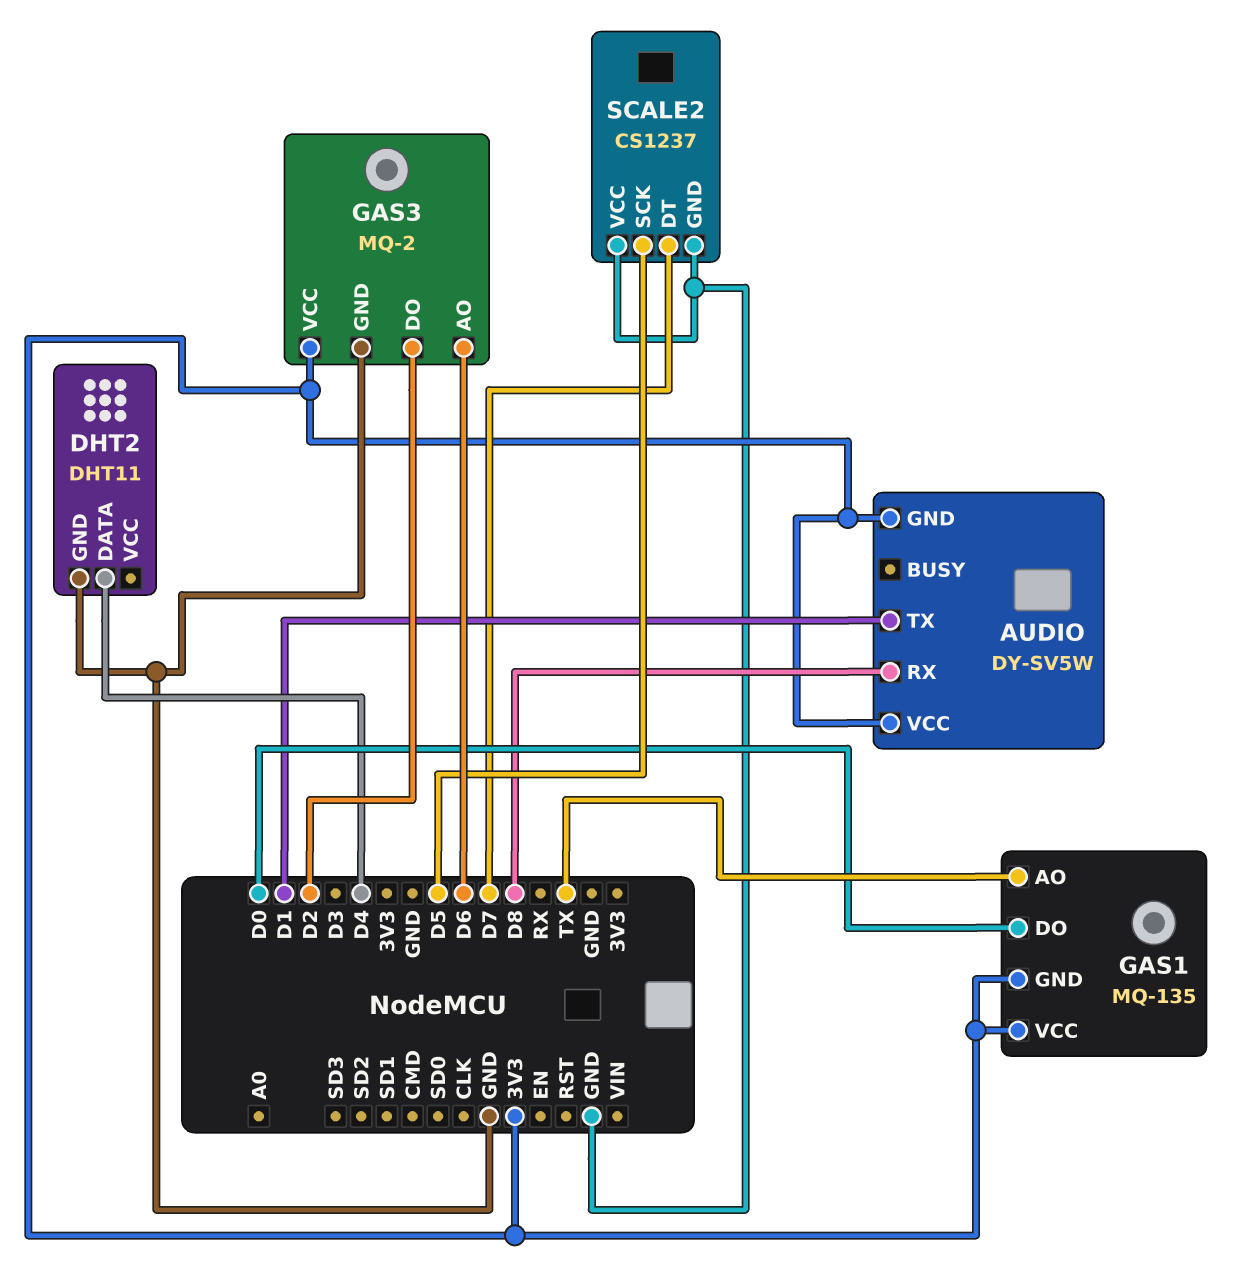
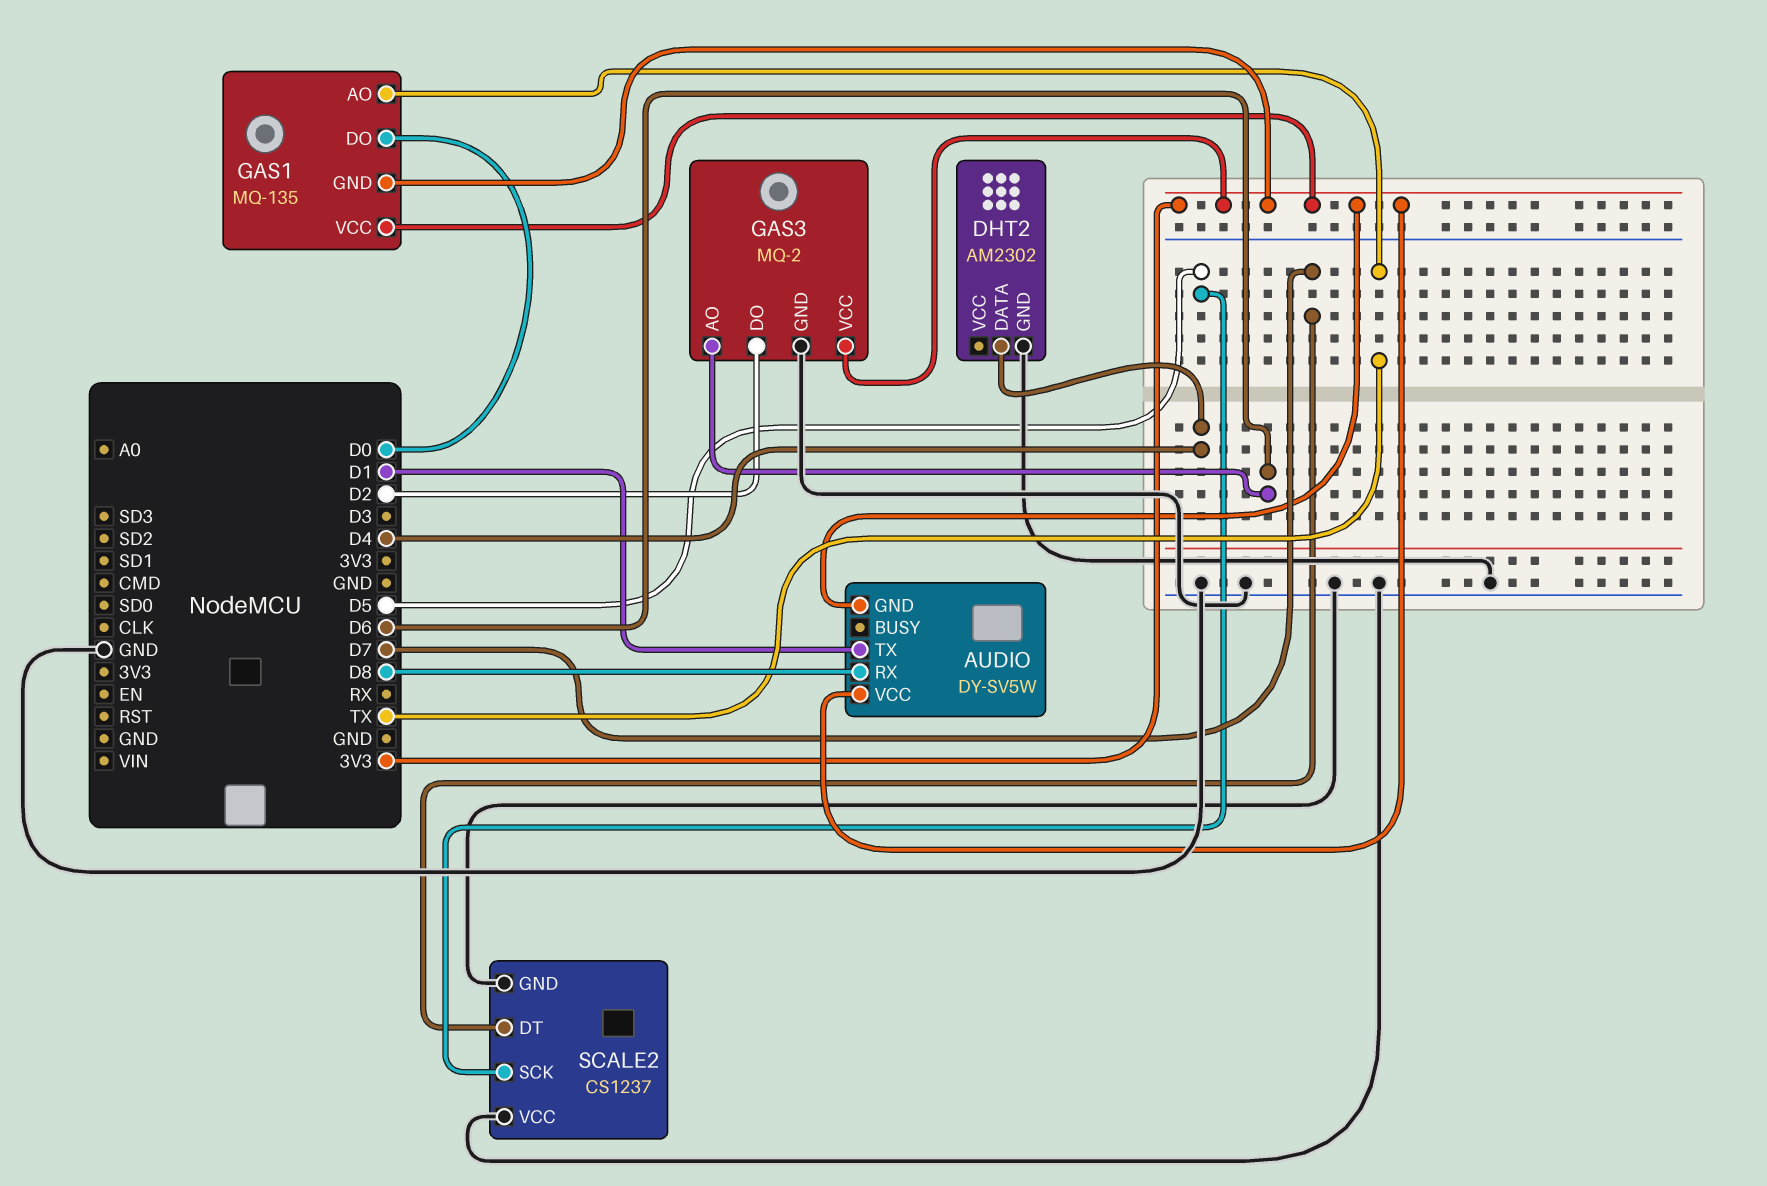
DHT2: DHT11 -> AM2302

